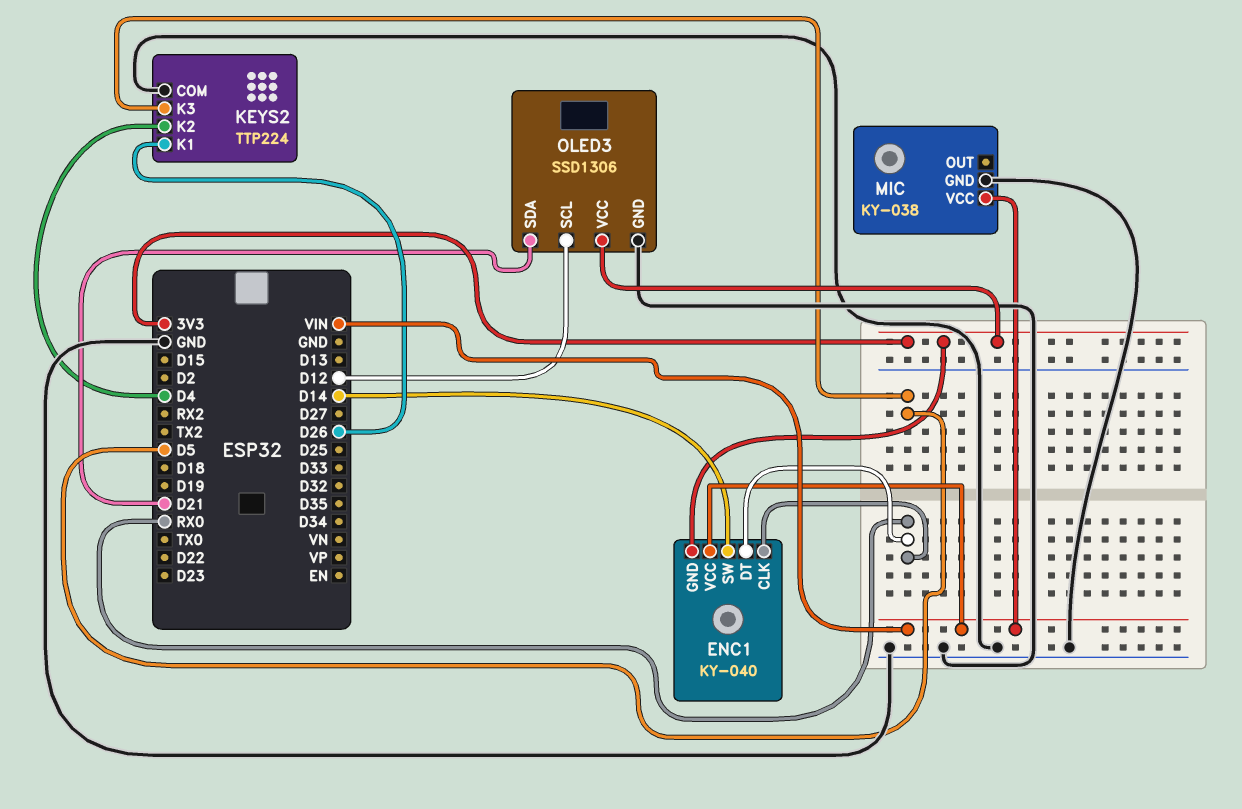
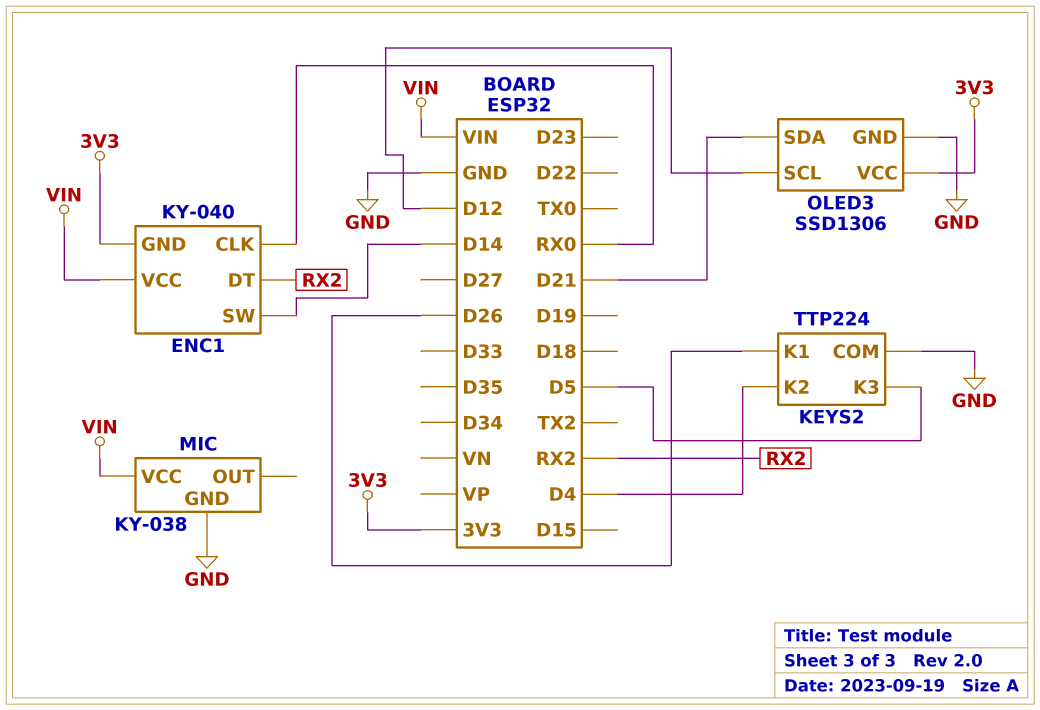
ENC1 pin DT: RX0 -> RX2

